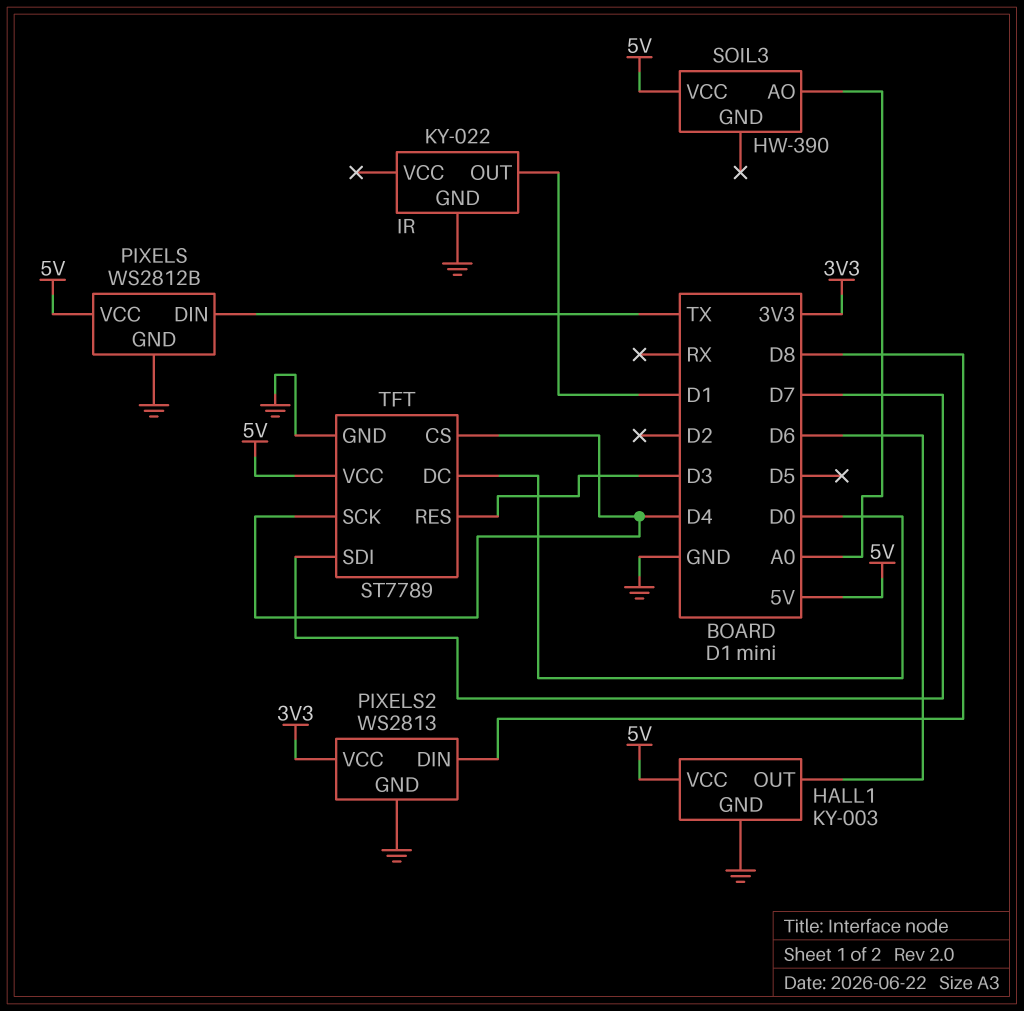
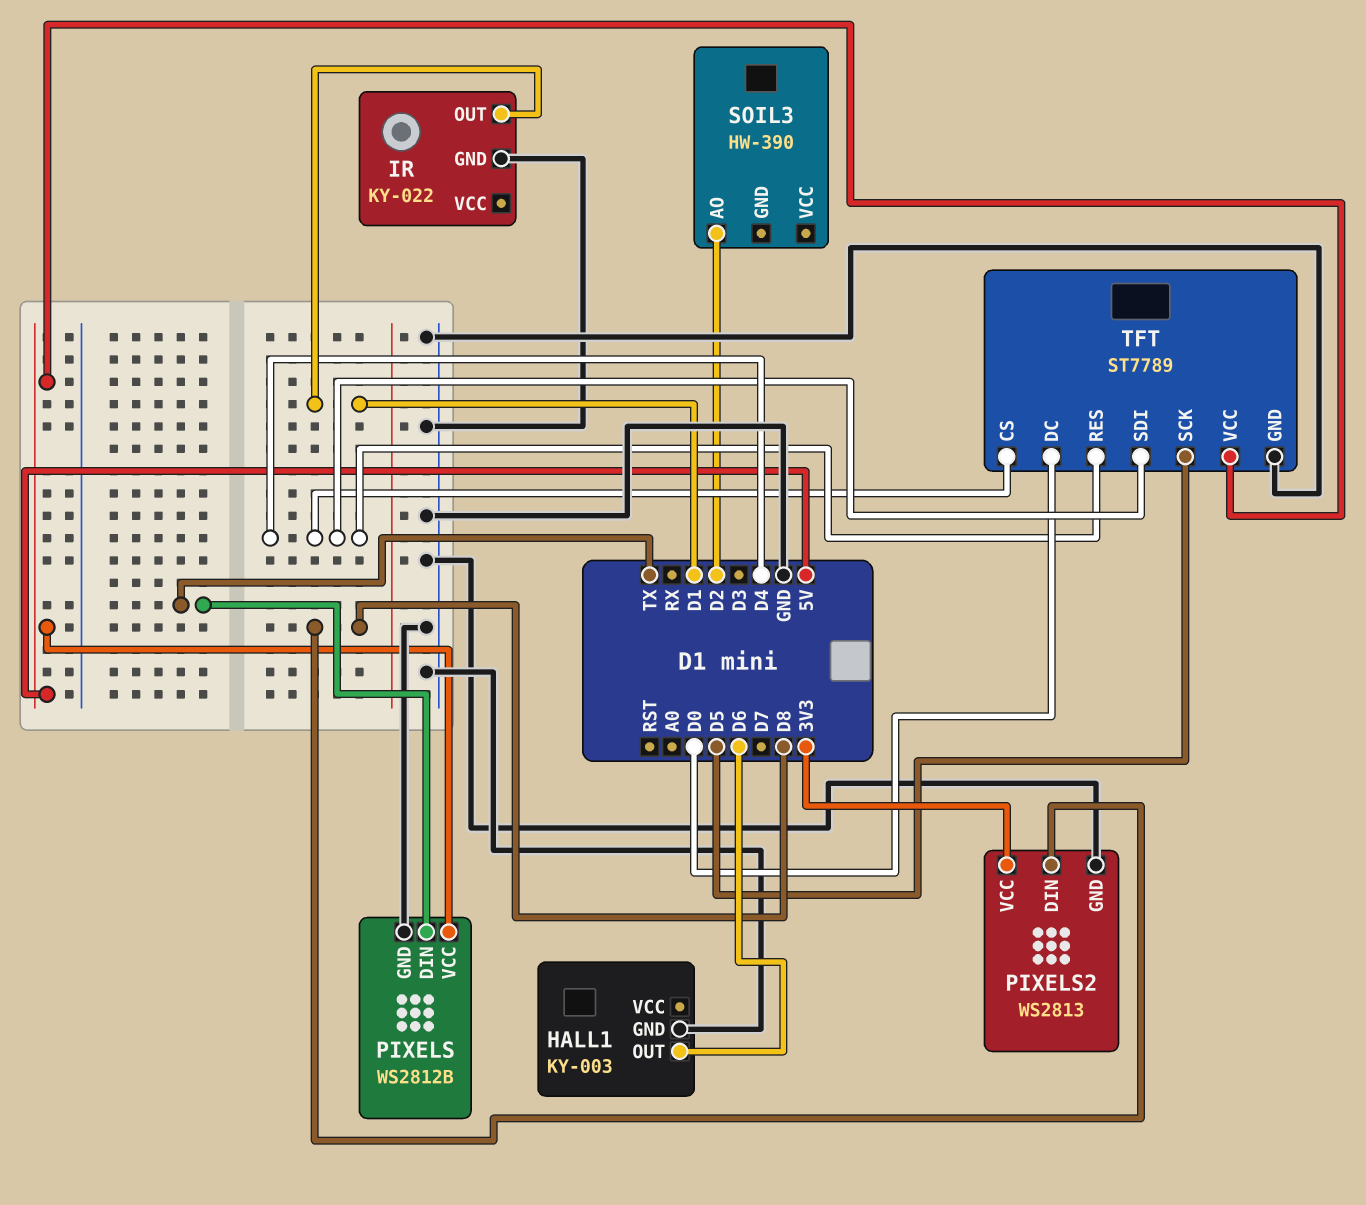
HALL1 pin VCC: 5V -> none
SOIL3 pin AO: A0 -> D2
SOIL3 pin VCC: 5V -> none
TFT pin RES: D3 -> D4
TFT pin SCK: D4 -> D5
TFT pin SDI: D7 -> D4

